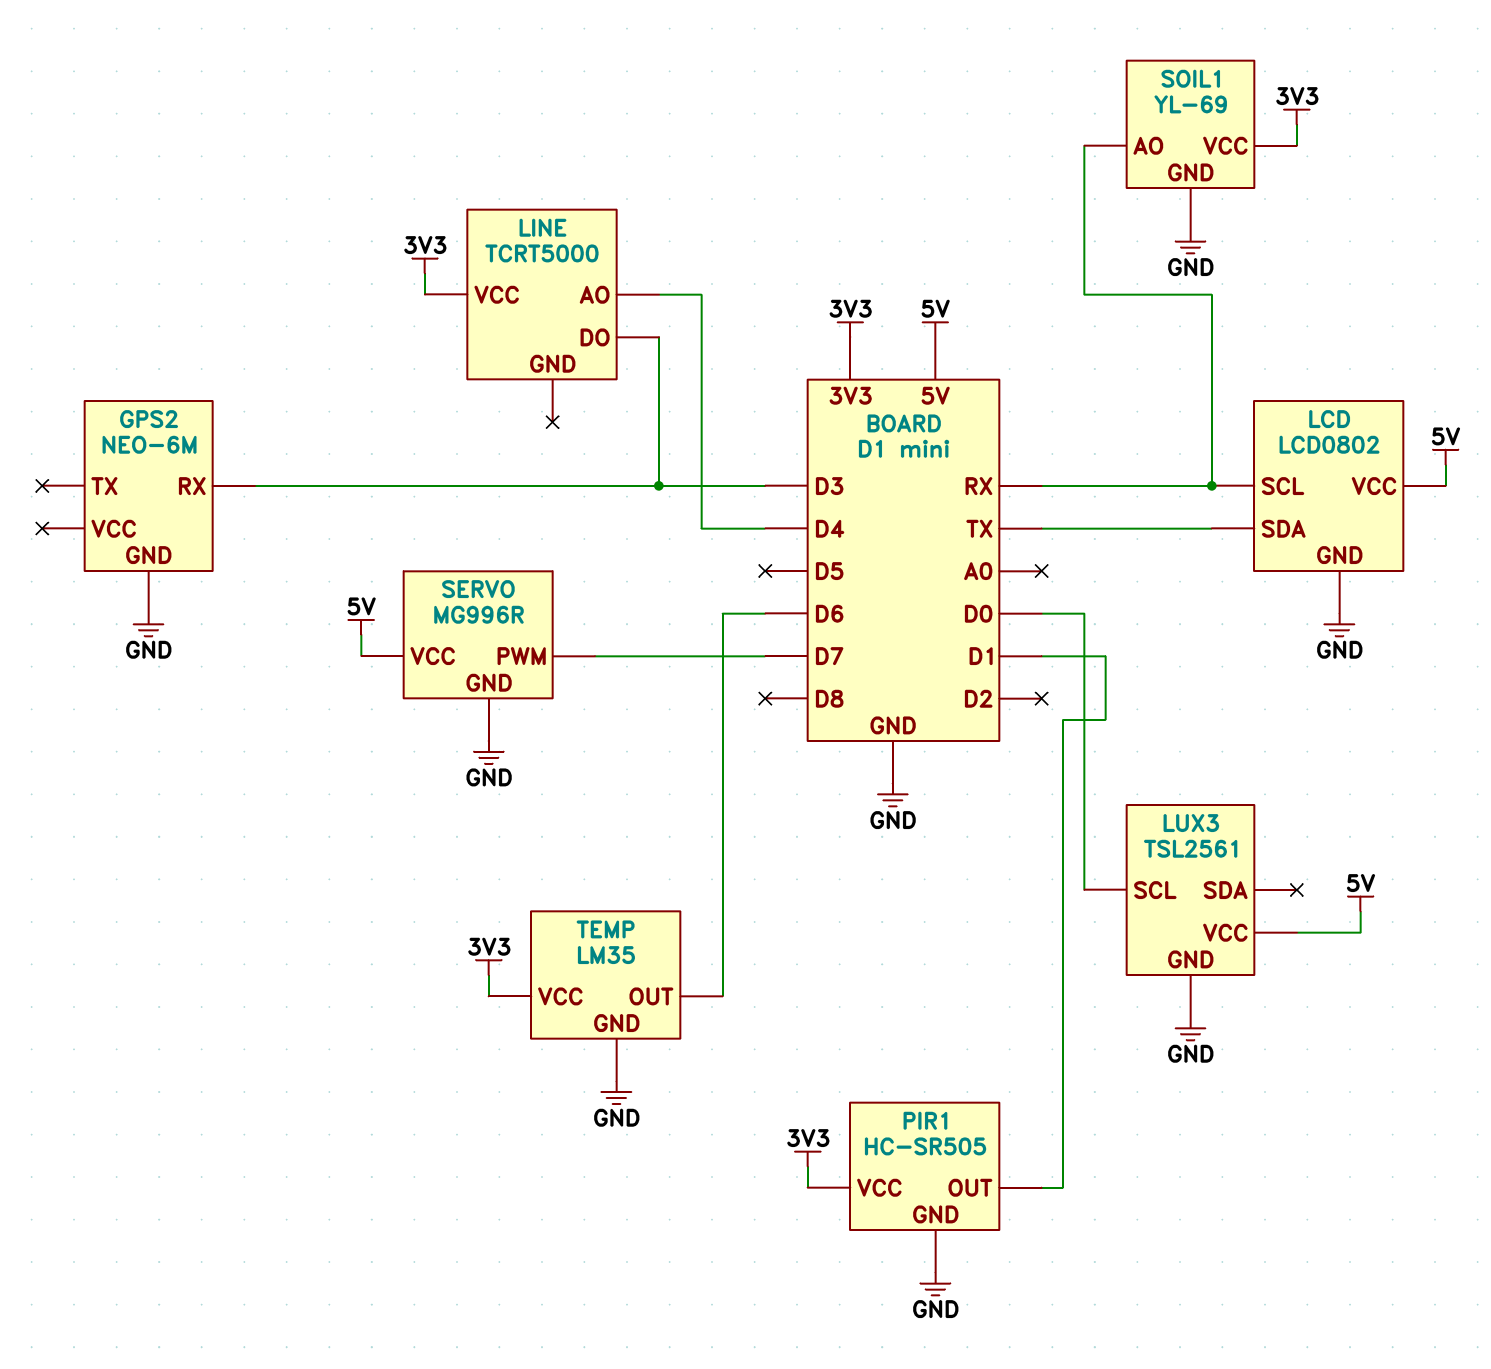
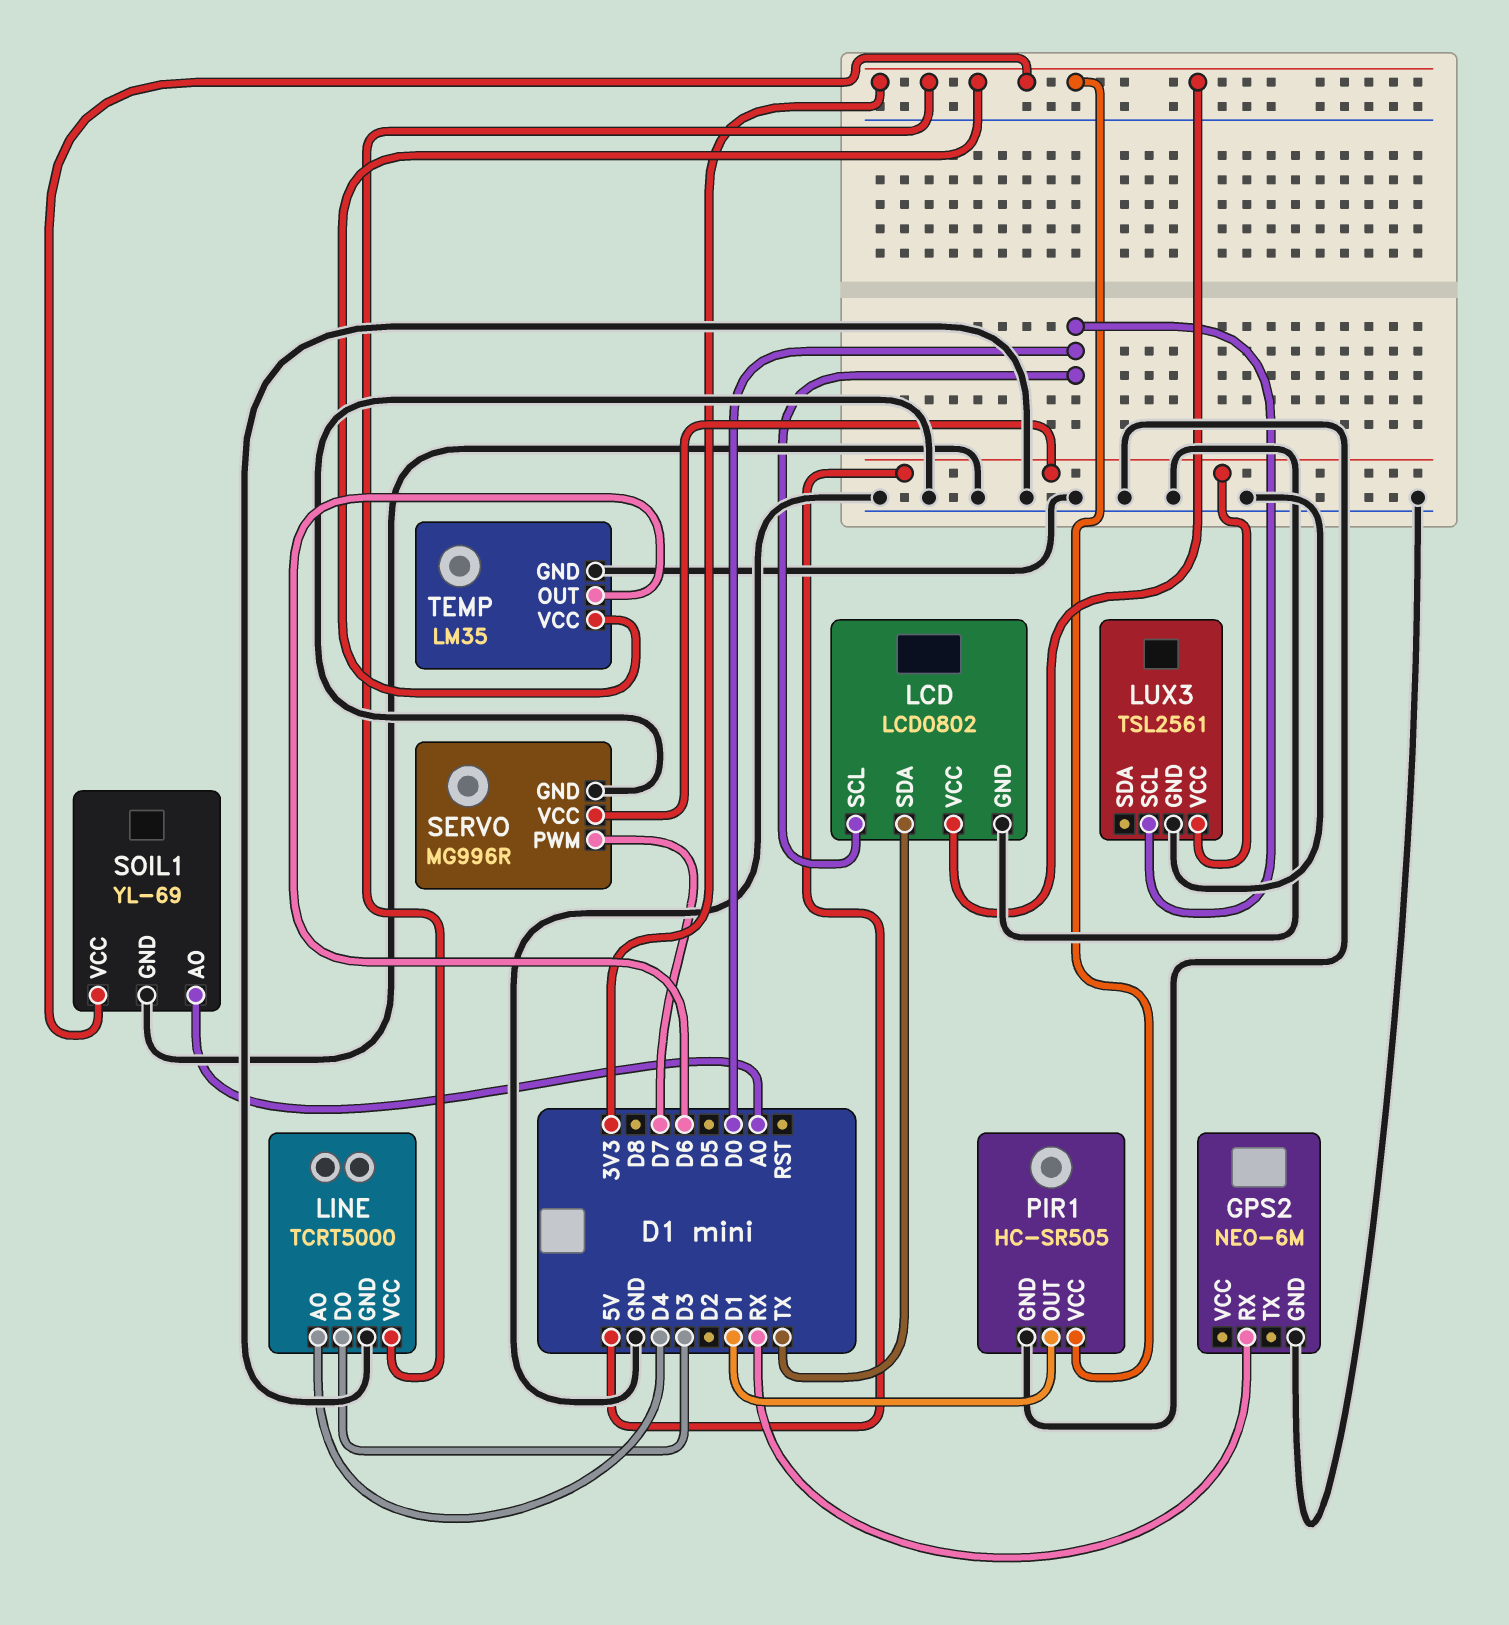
GPS2 pin RX: D3 -> RX
LCD pin SCL: RX -> D0
LCD pin VCC: 5V -> 3V3
LINE pin GND: none -> GND
SOIL1 pin AO: RX -> A0

